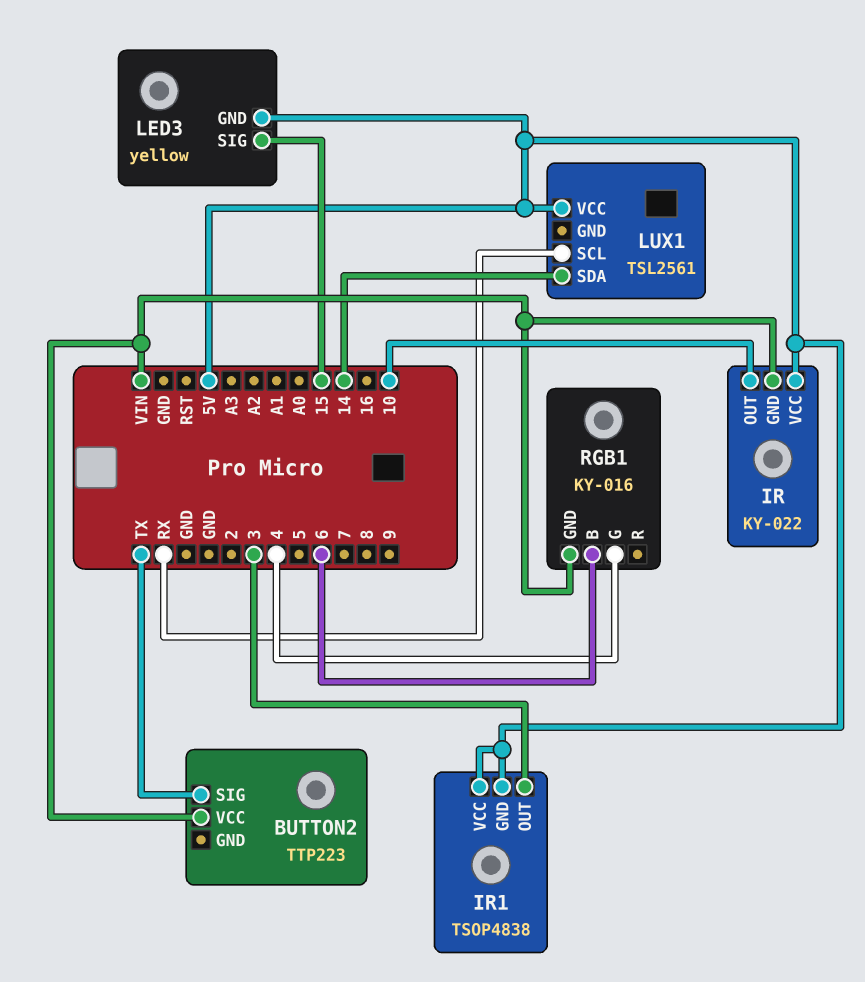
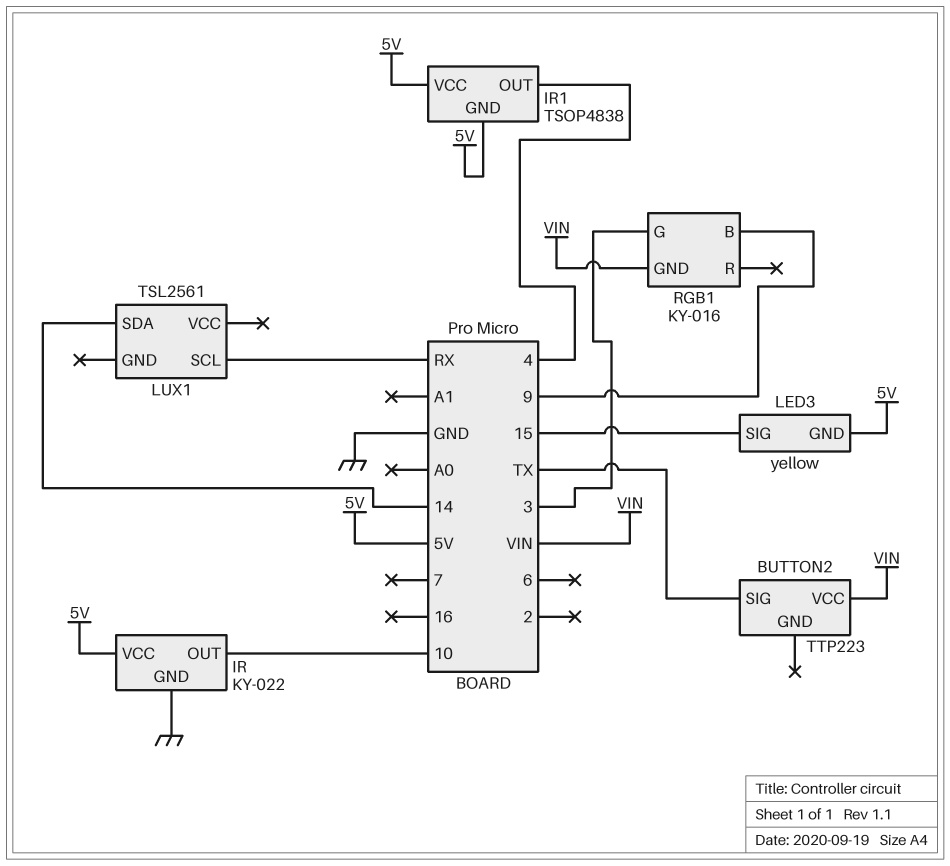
IR pin GND: VIN -> GND
IR1 pin OUT: 3 -> 4
LUX1 pin VCC: 5V -> none
RGB1 pin B: 6 -> 9
RGB1 pin G: 4 -> 3

